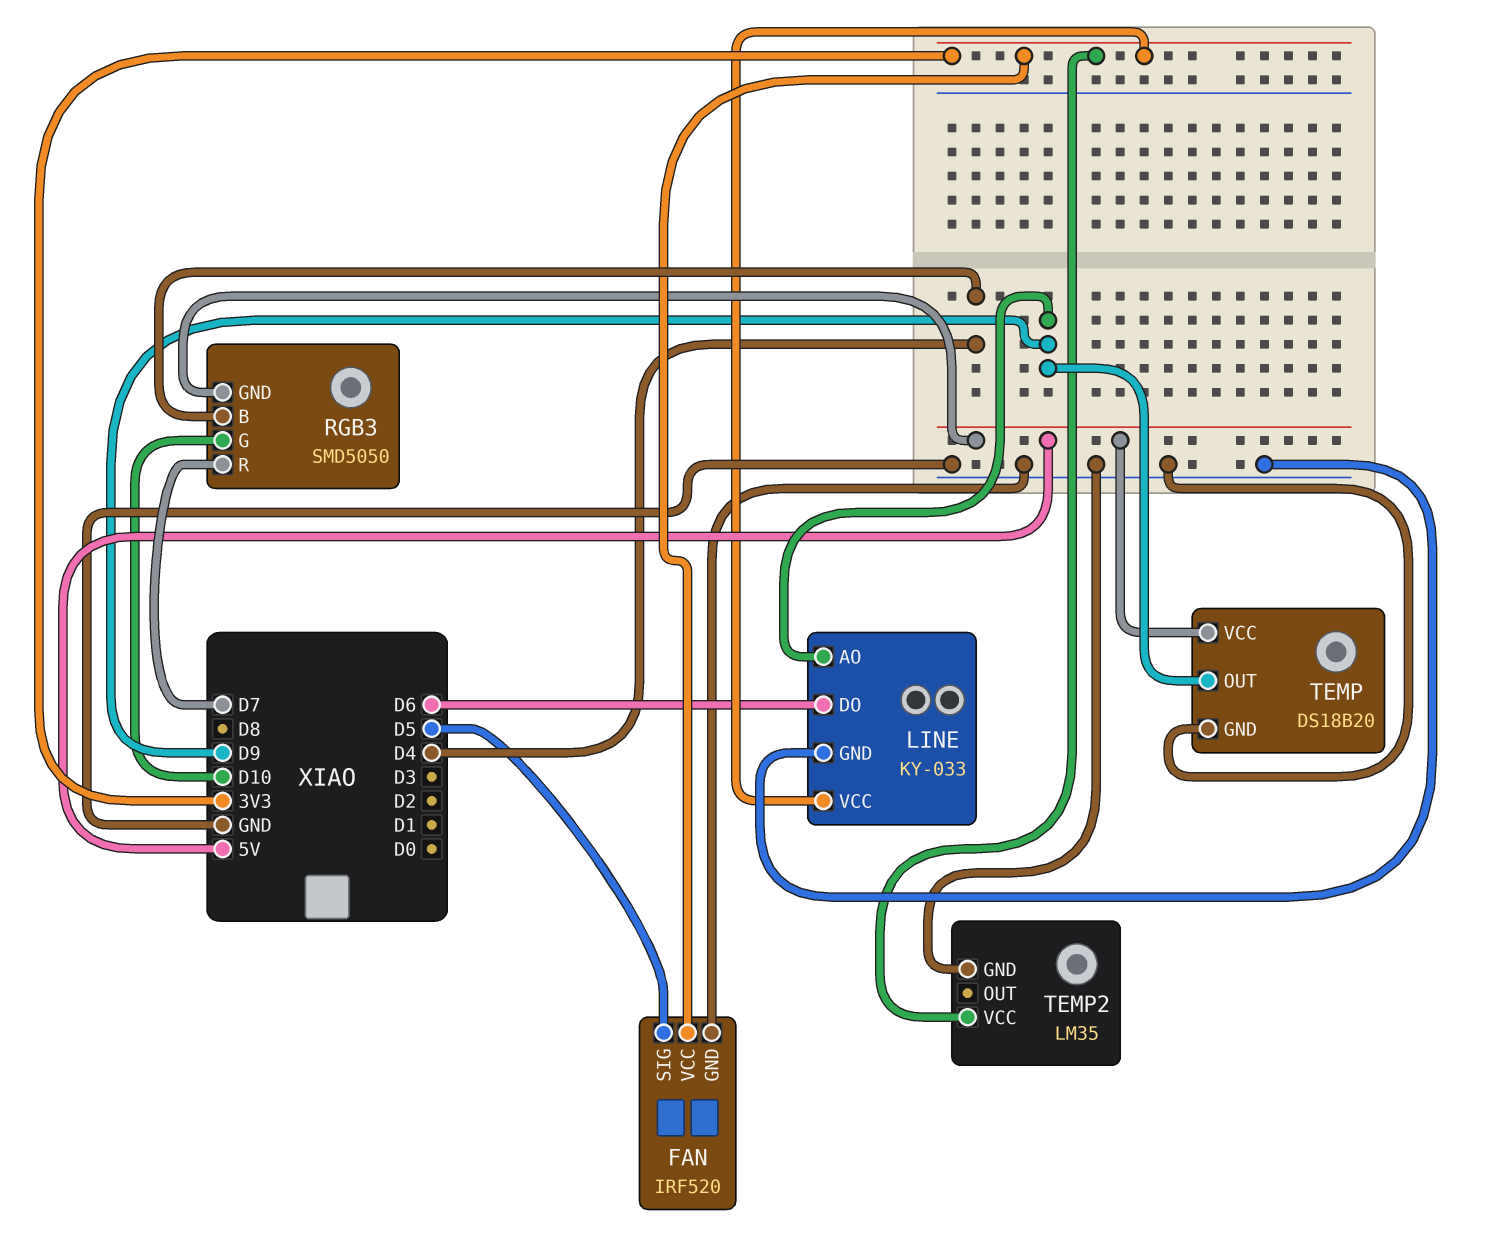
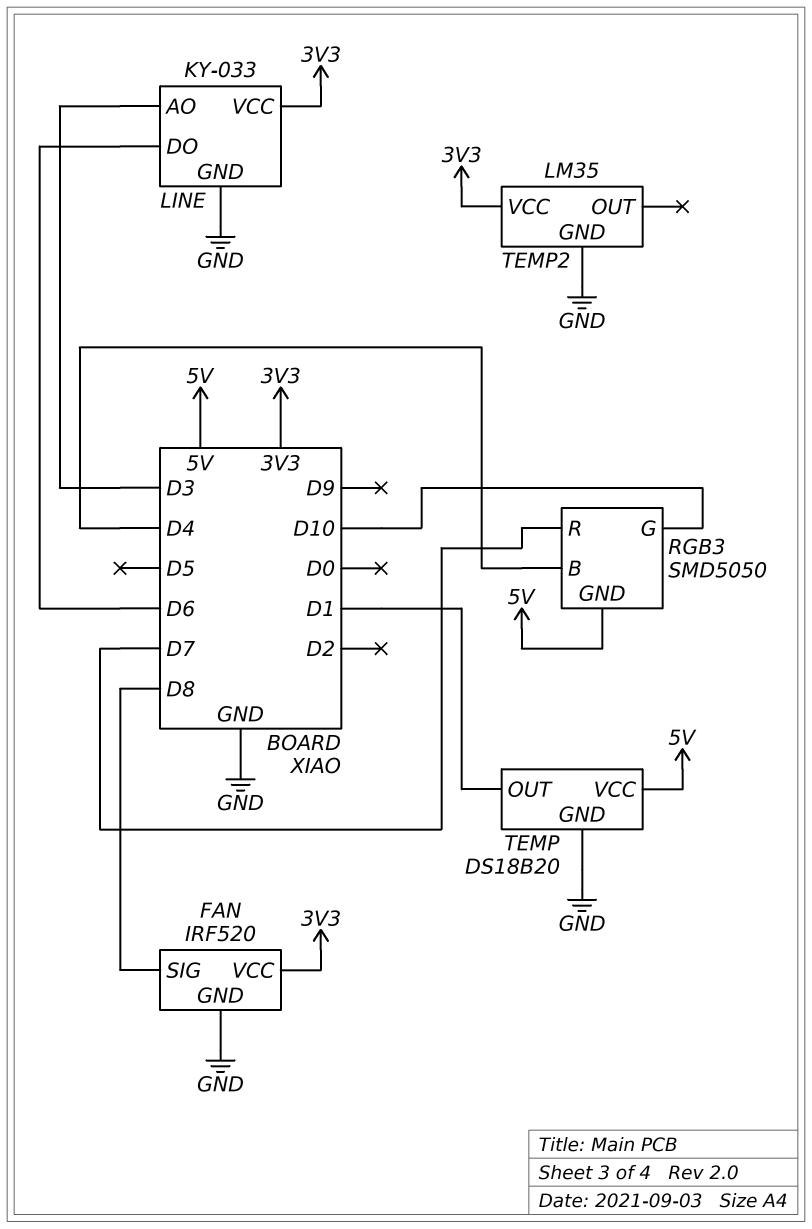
FAN pin SIG: D5 -> D8
LINE pin AO: D9 -> D3
TEMP pin OUT: D9 -> D1

